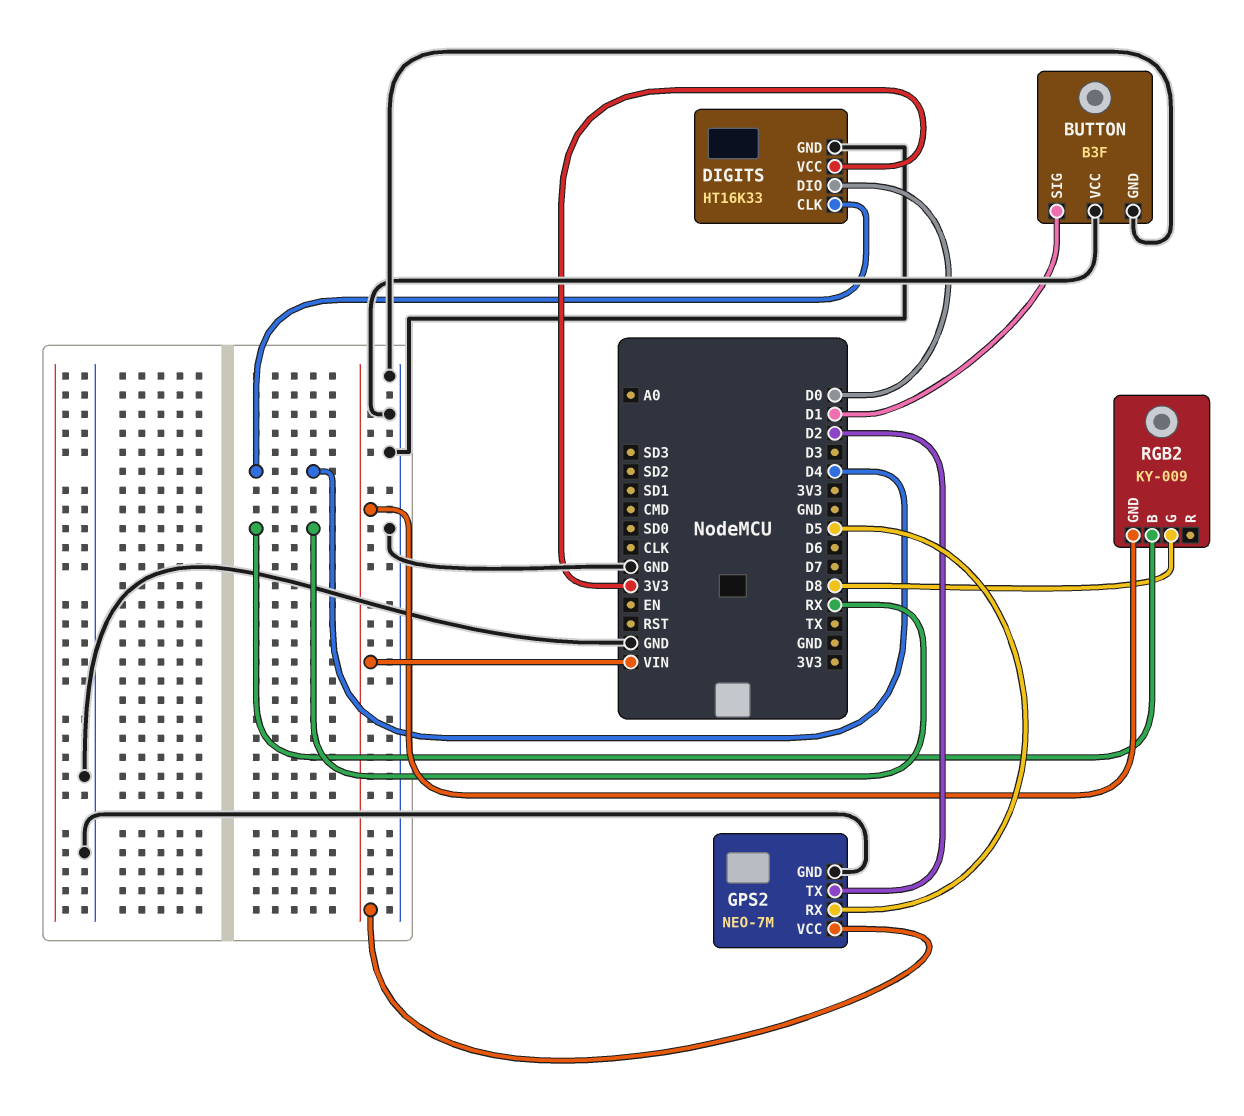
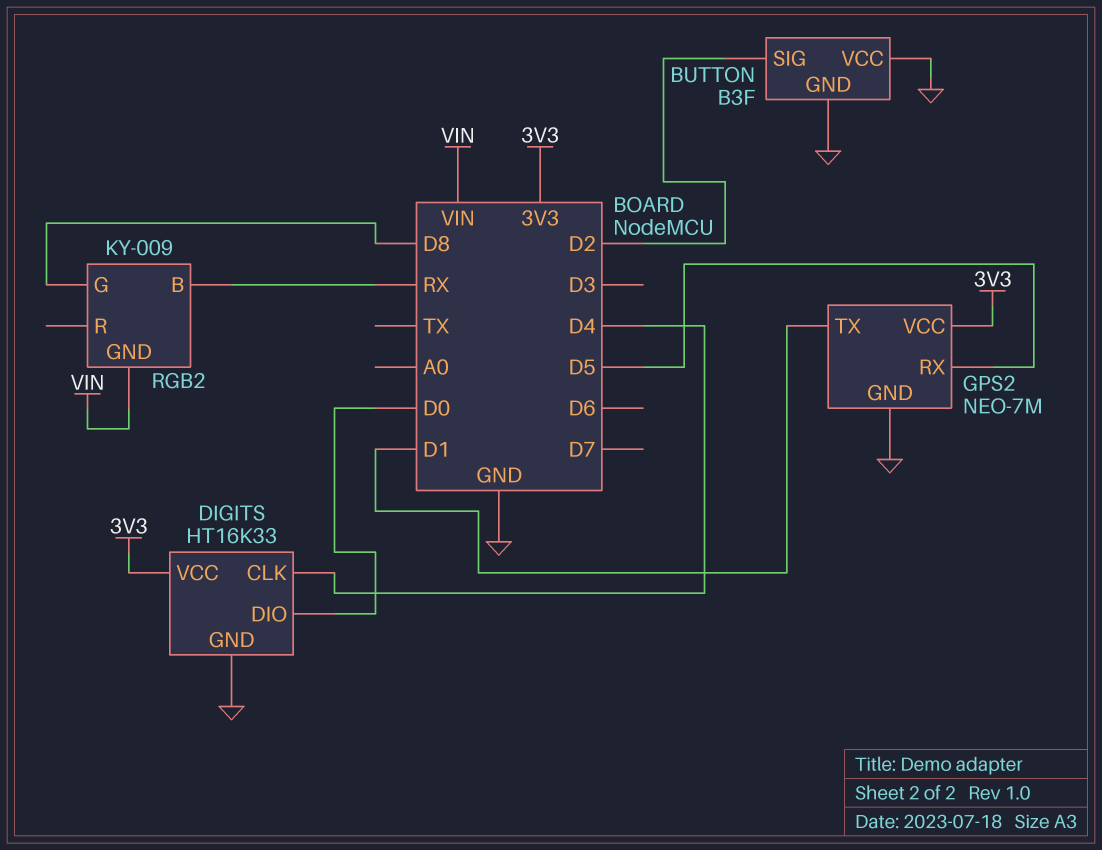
BUTTON pin SIG: D1 -> D2
GPS2 pin TX: D2 -> D1
GPS2 pin VCC: VIN -> 3V3

